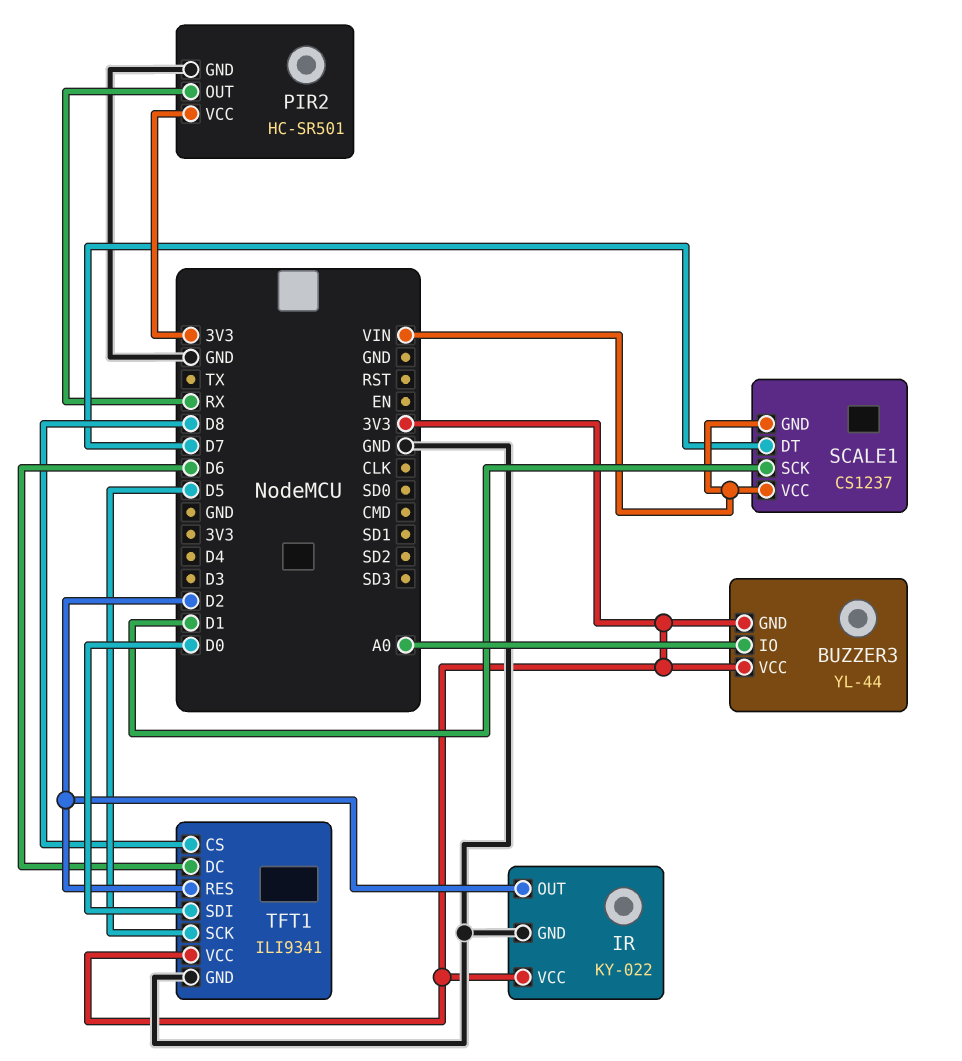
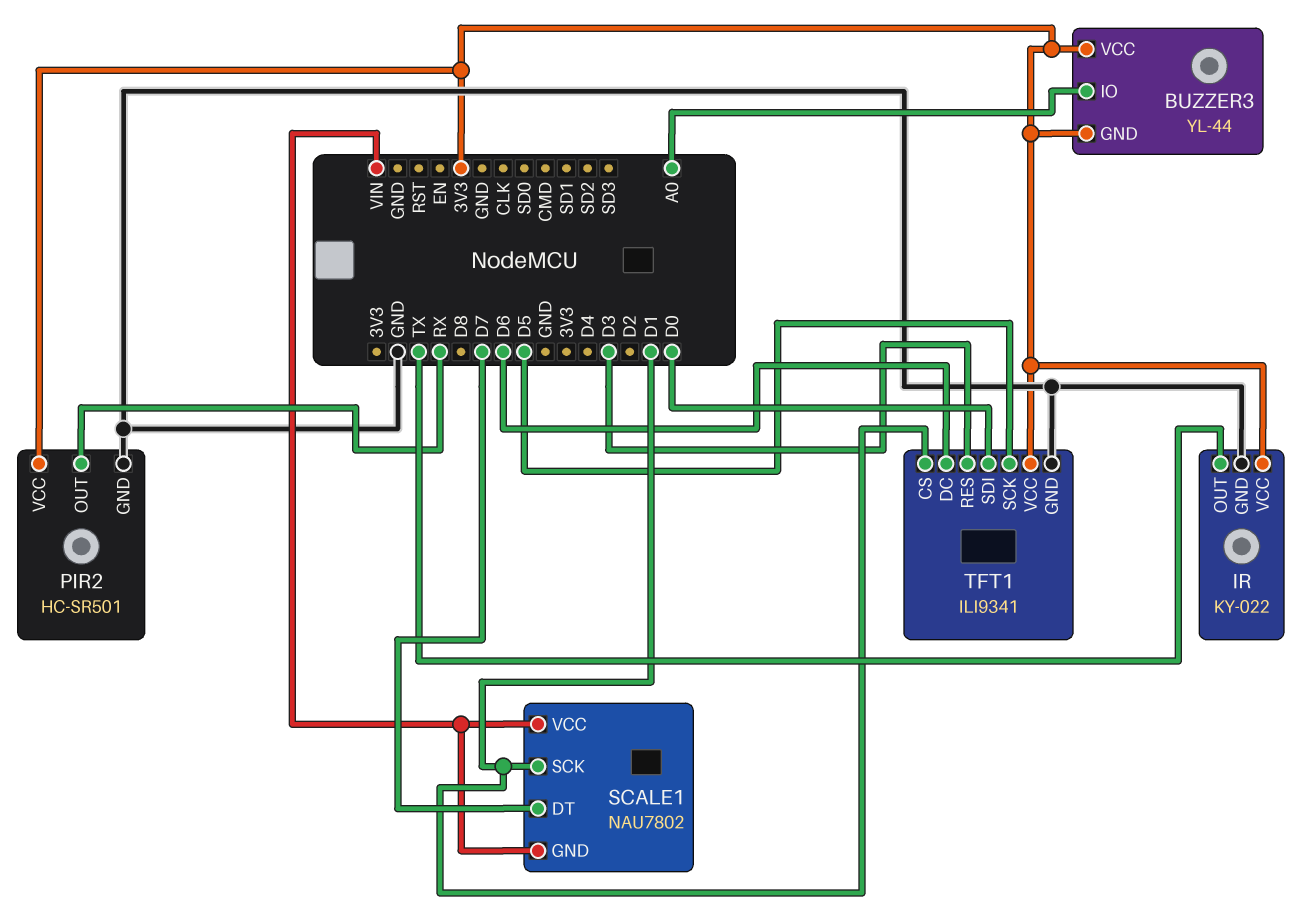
IR pin OUT: D2 -> TX
SCALE1: CS1237 -> NAU7802
TFT1 pin CS: D8 -> D1
TFT1 pin RES: D2 -> D3

